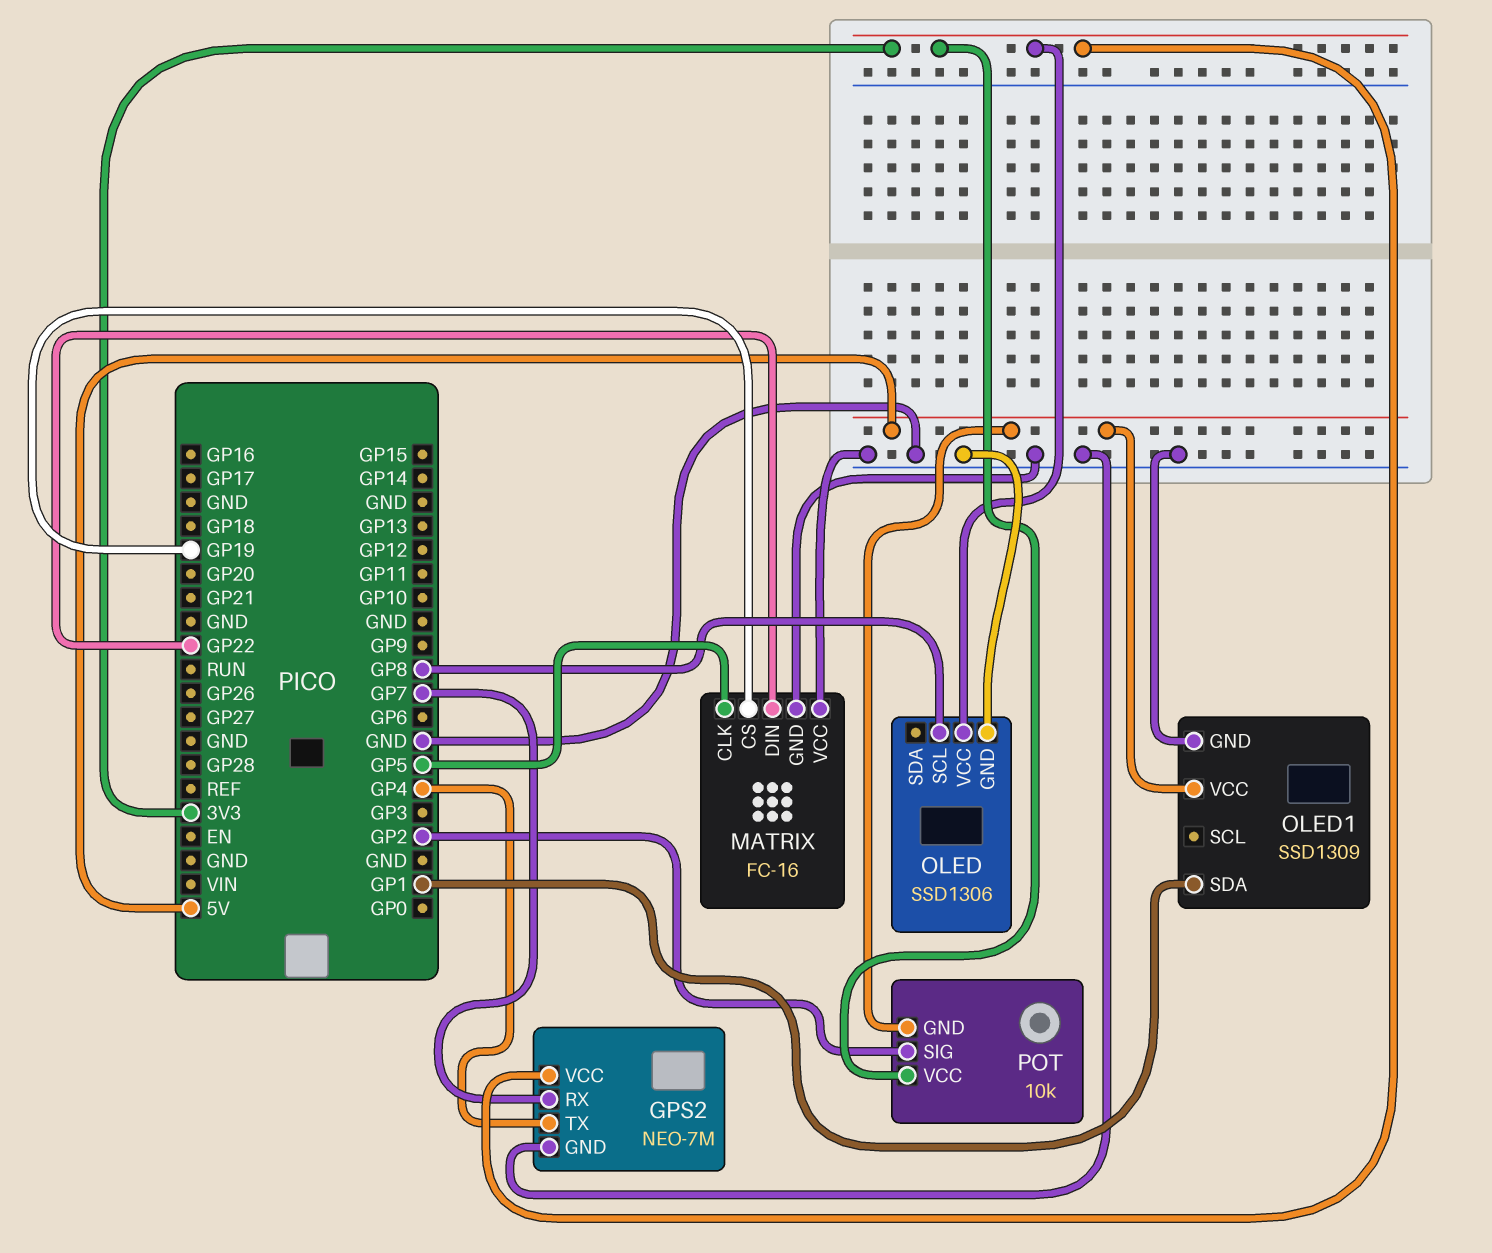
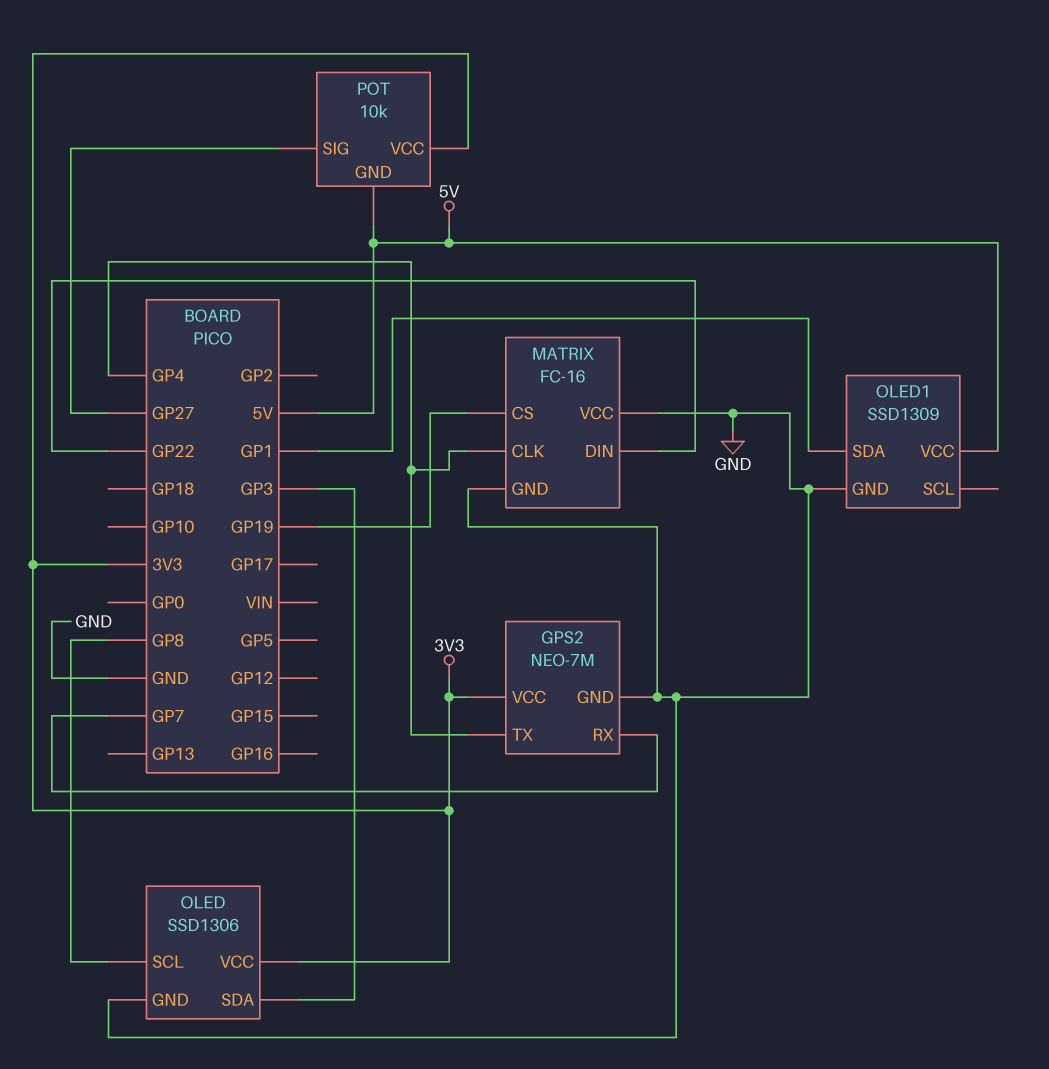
MATRIX pin CLK: GP5 -> GP4
OLED pin SDA: none -> GP3
POT pin SIG: GP2 -> GP27

